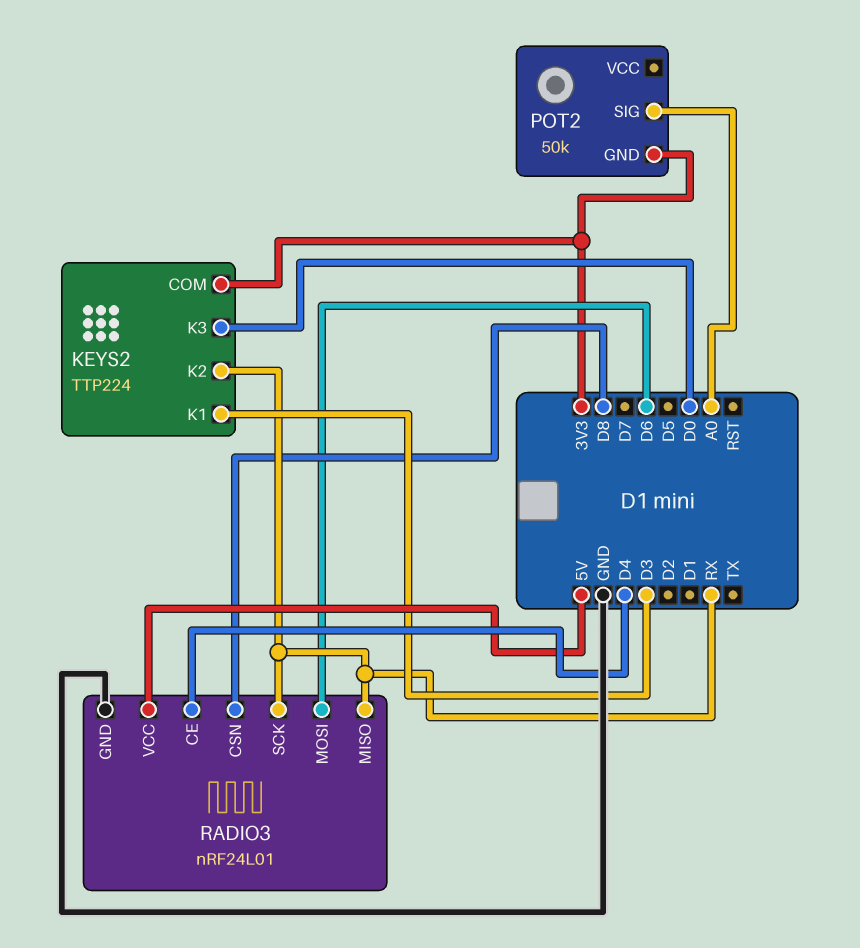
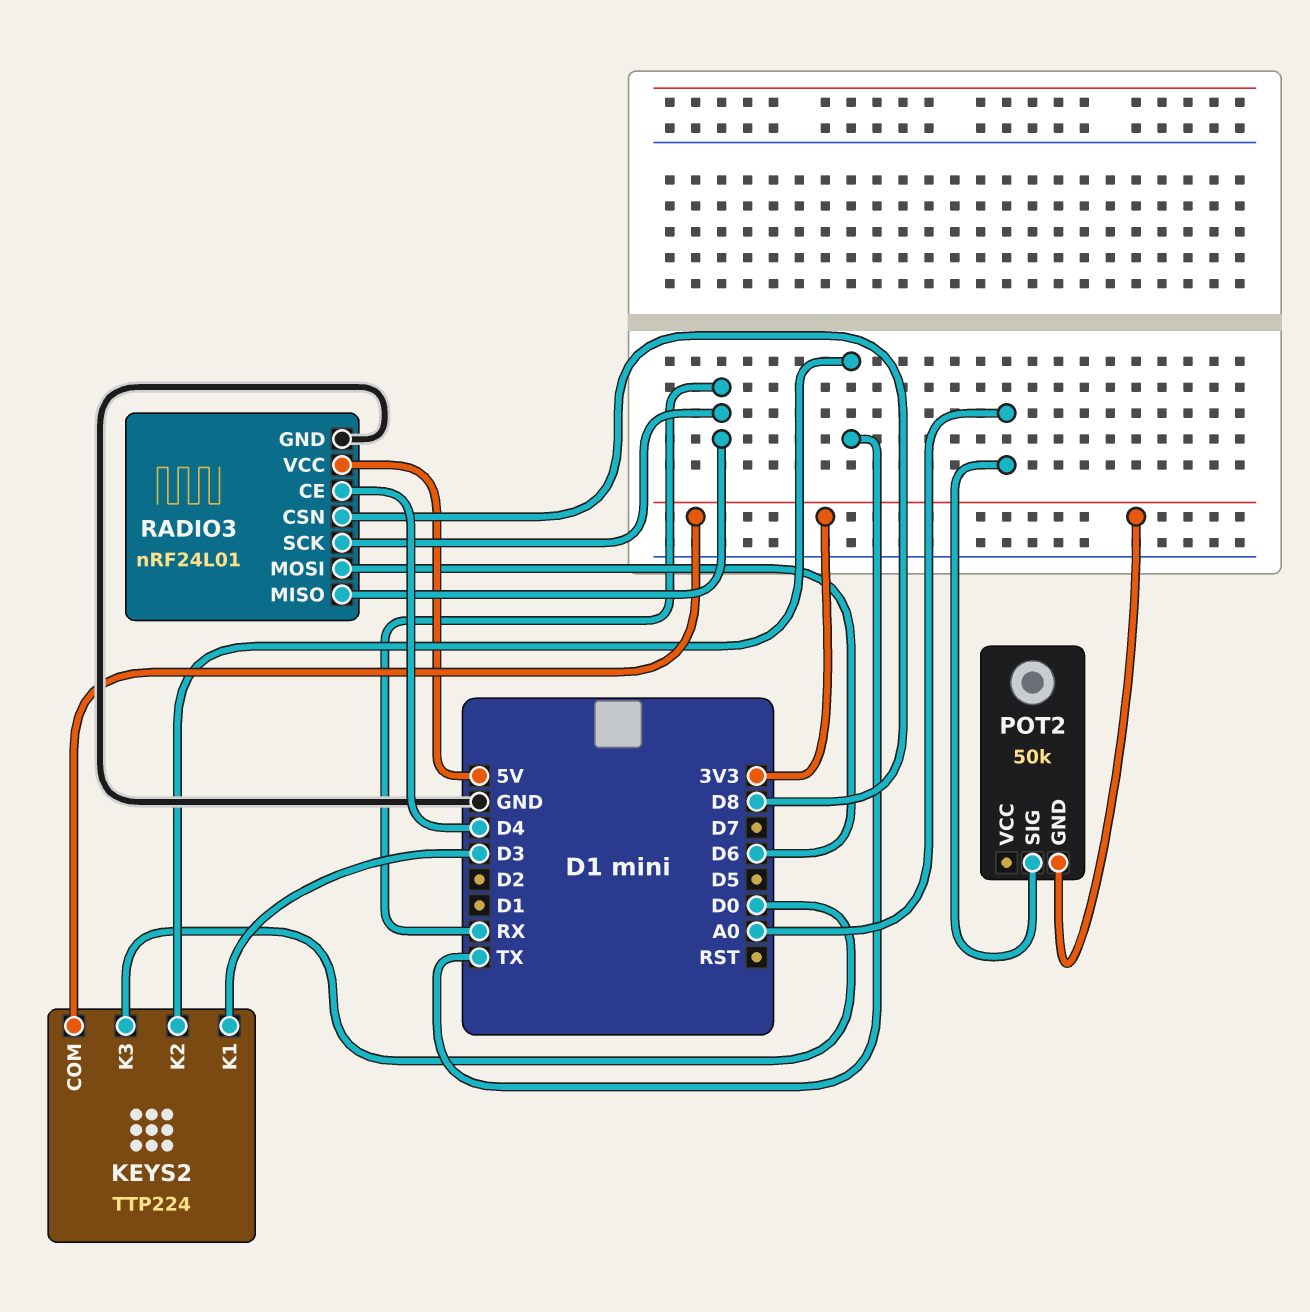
KEYS2 pin K2: RX -> TX

